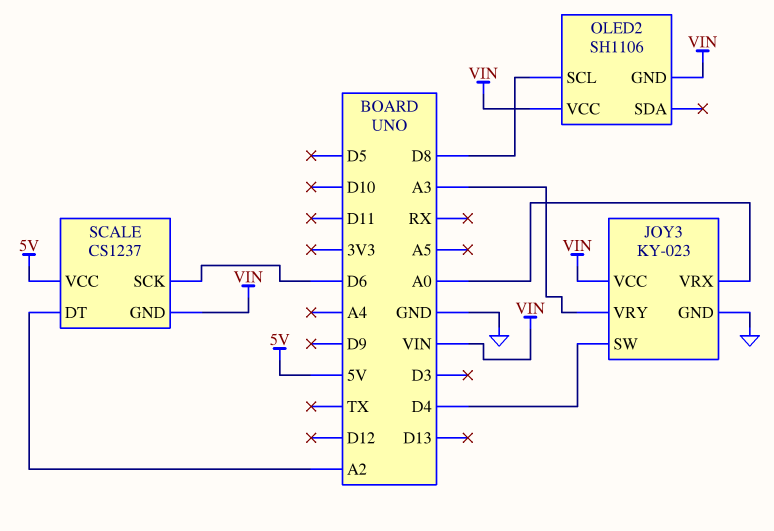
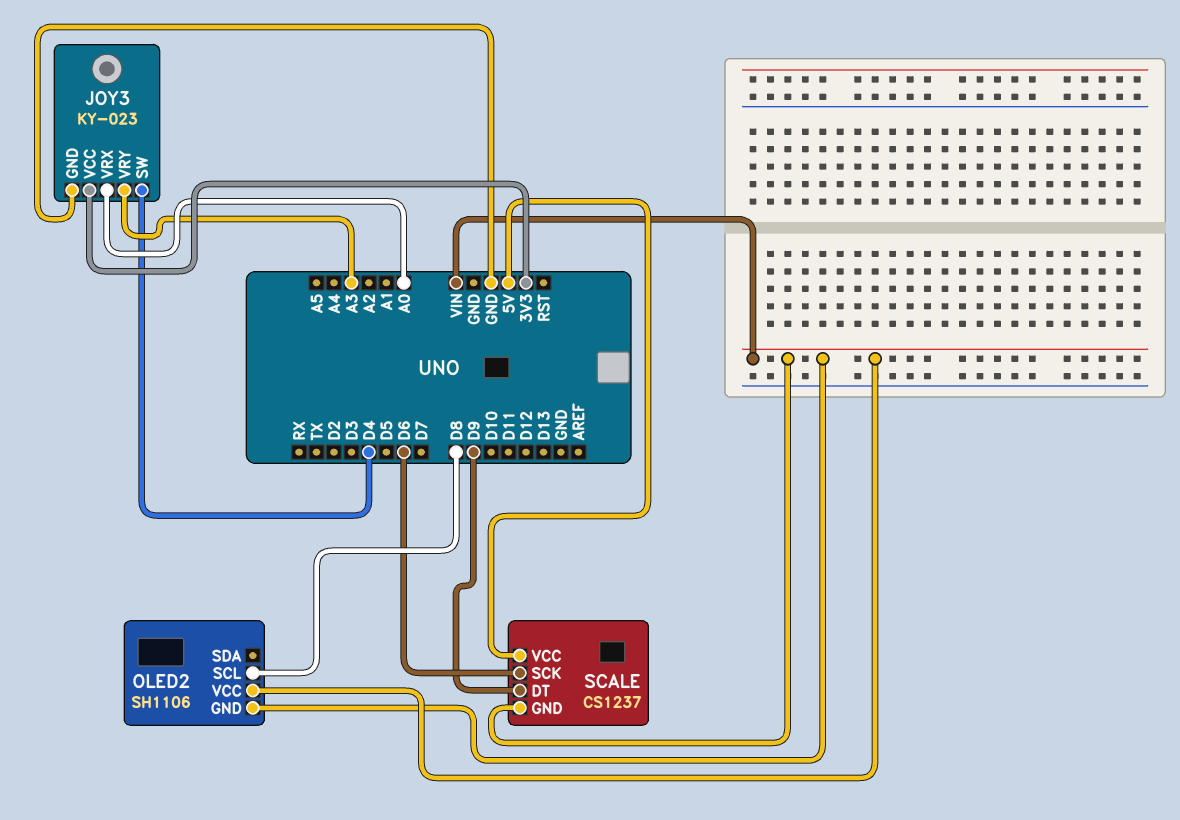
JOY3 pin VCC: VIN -> 3V3
SCALE pin DT: A2 -> D9

